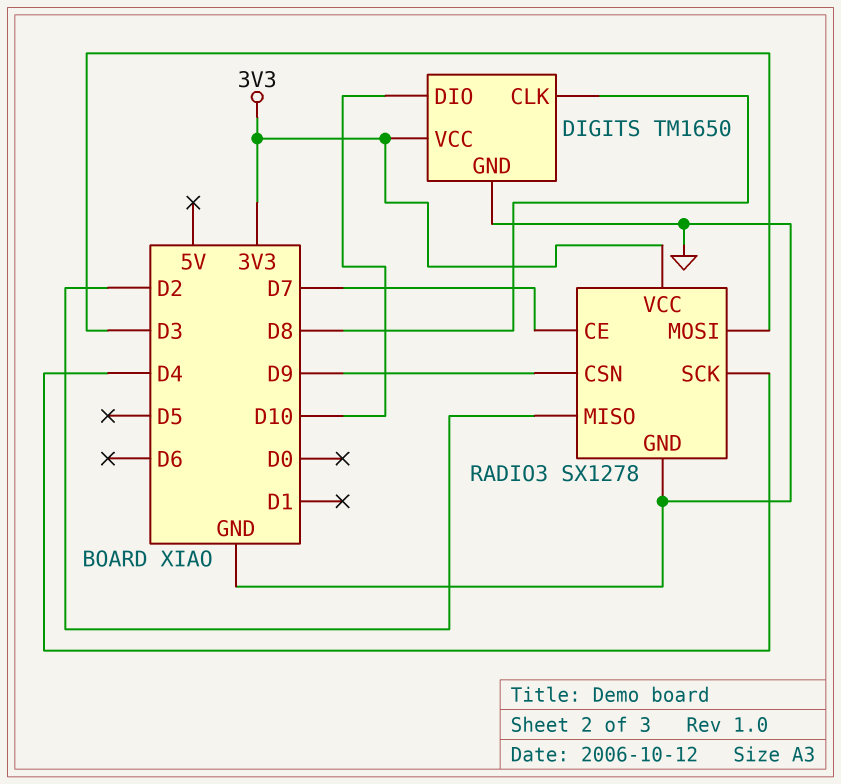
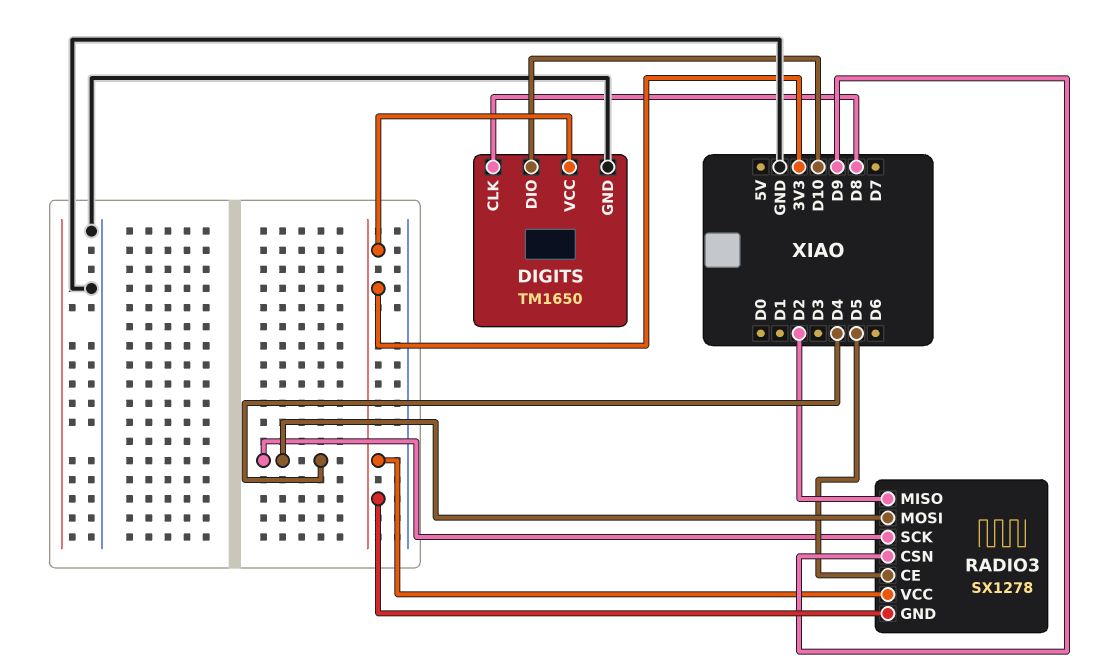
RADIO3 pin CE: D7 -> D5
RADIO3 pin GND: GND -> 3V3
RADIO3 pin MOSI: D3 -> D4

